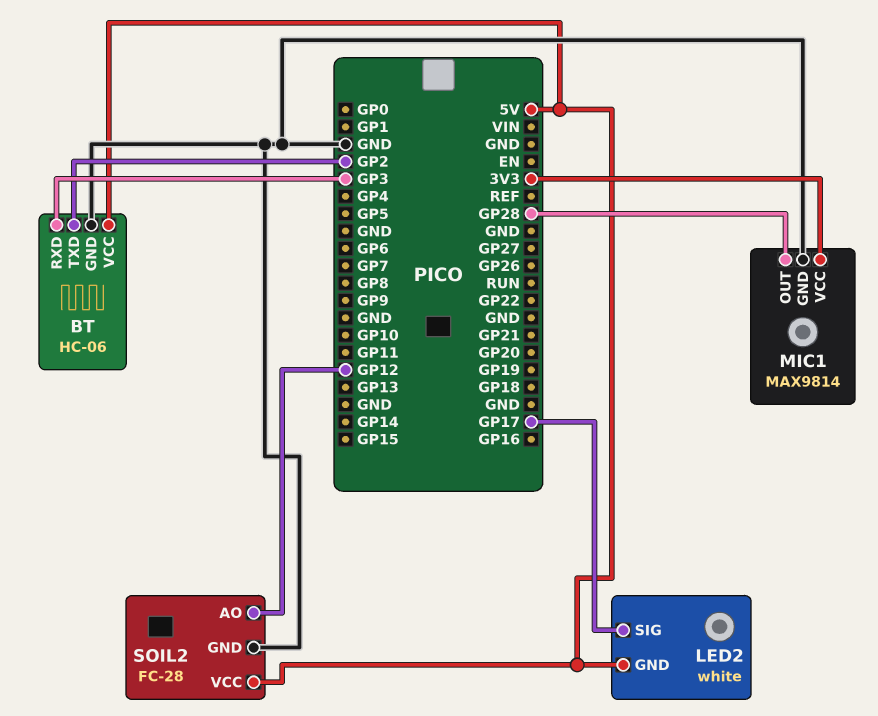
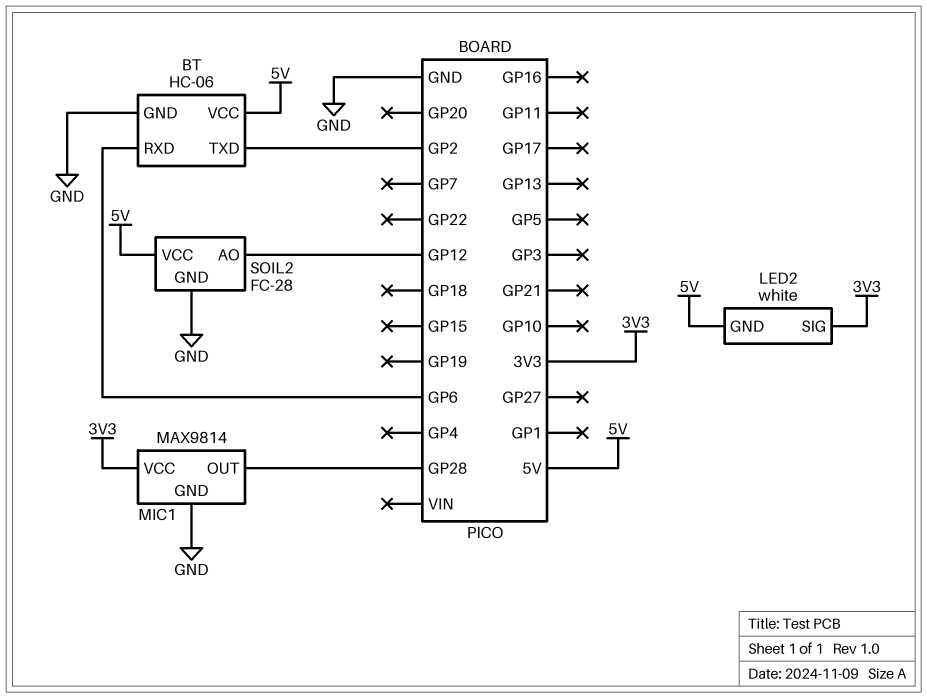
BT pin RXD: GP3 -> GP6
LED2 pin SIG: GP17 -> 3V3

